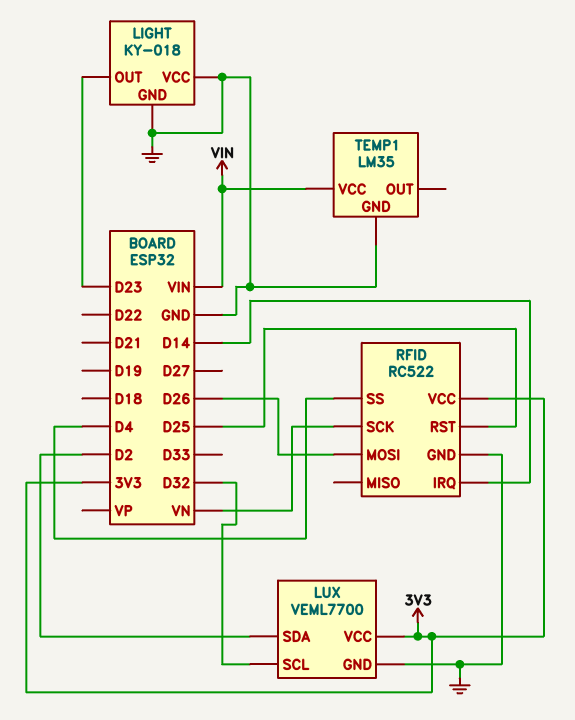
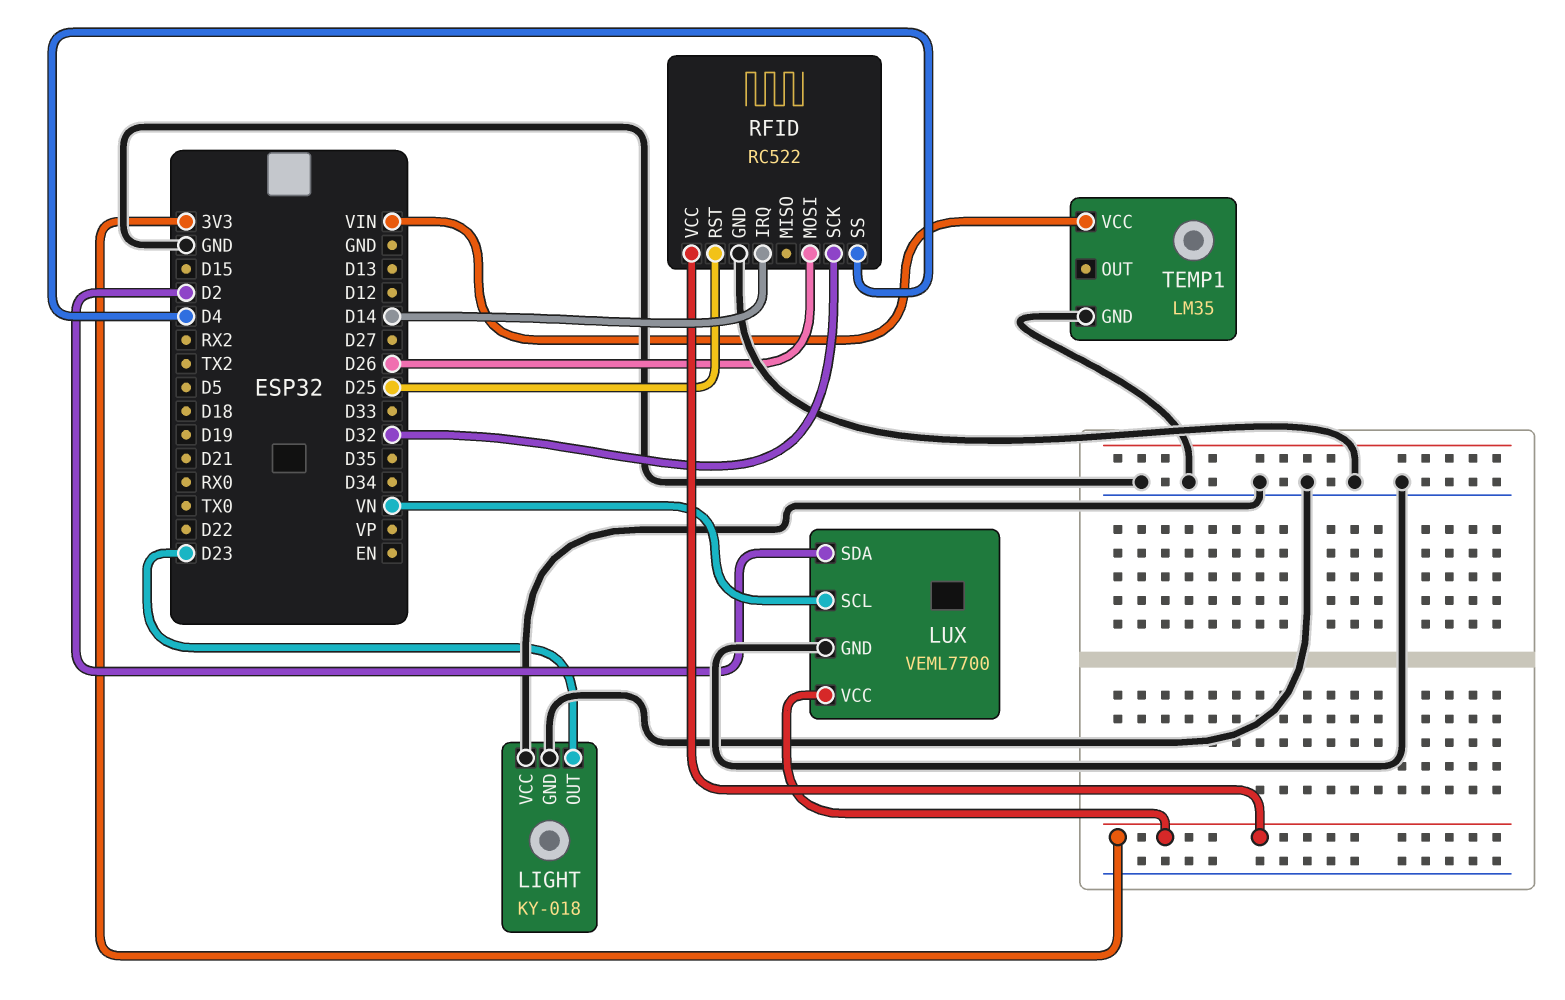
LUX pin SCL: D32 -> VN
RFID pin SCK: VN -> D32

